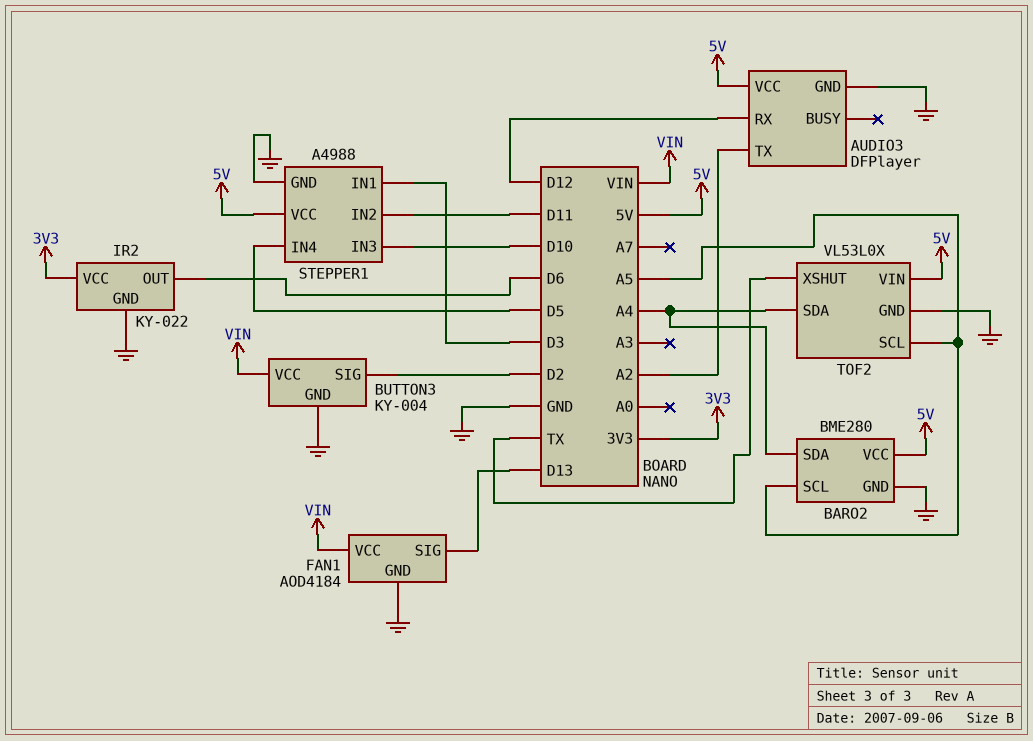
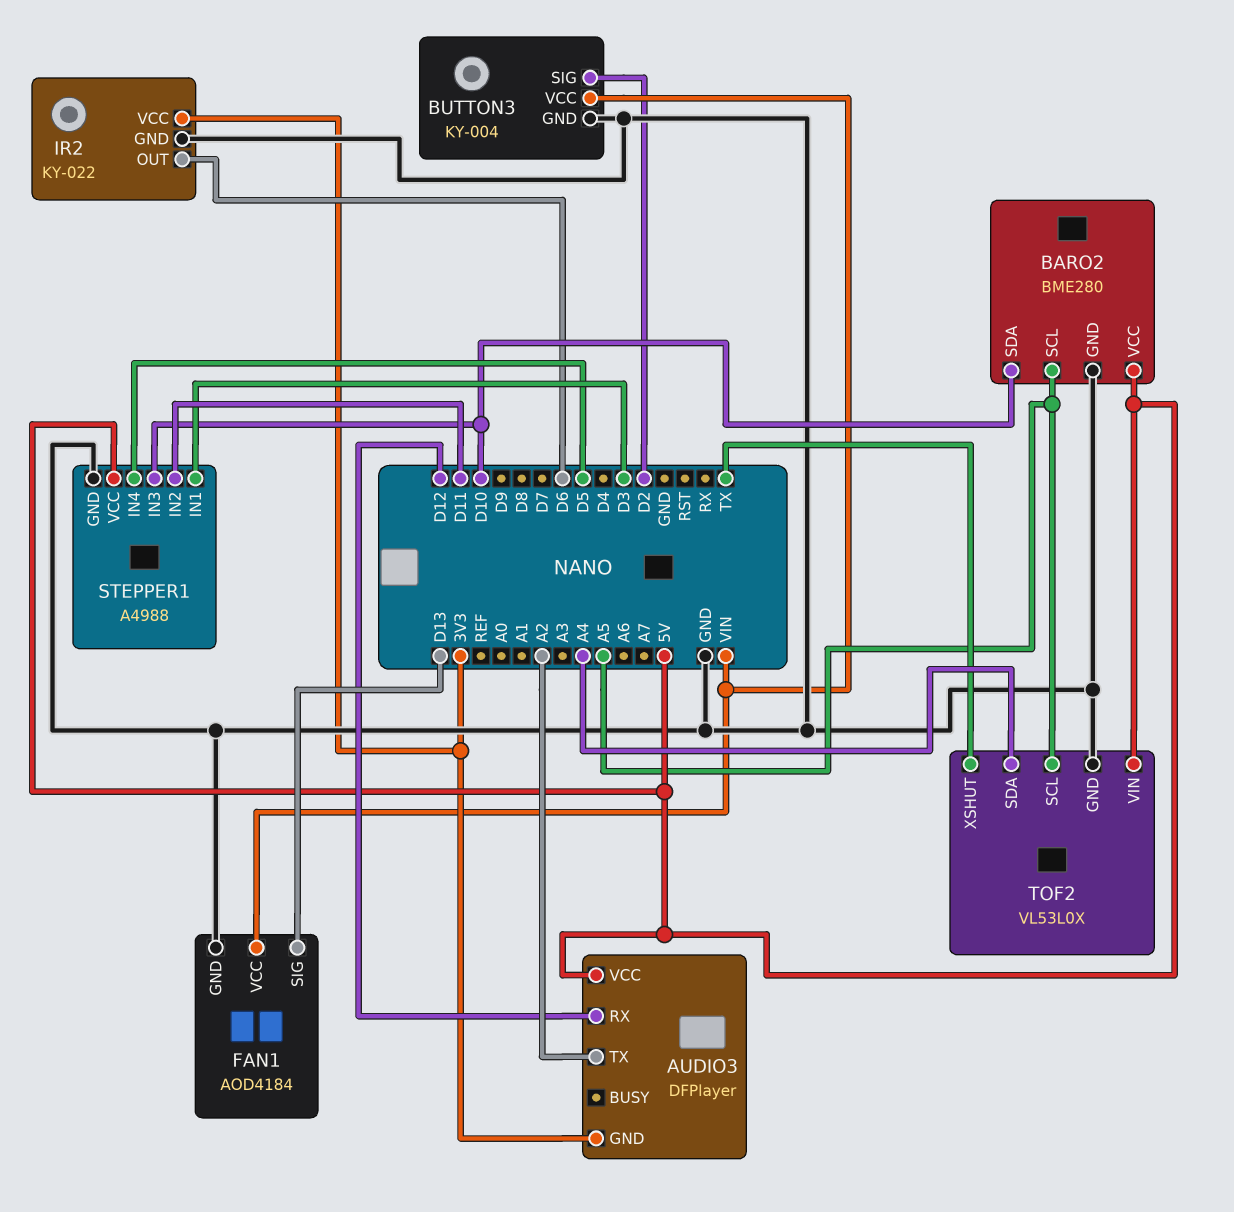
AUDIO3 pin GND: GND -> 3V3
BARO2 pin SDA: A4 -> D10

